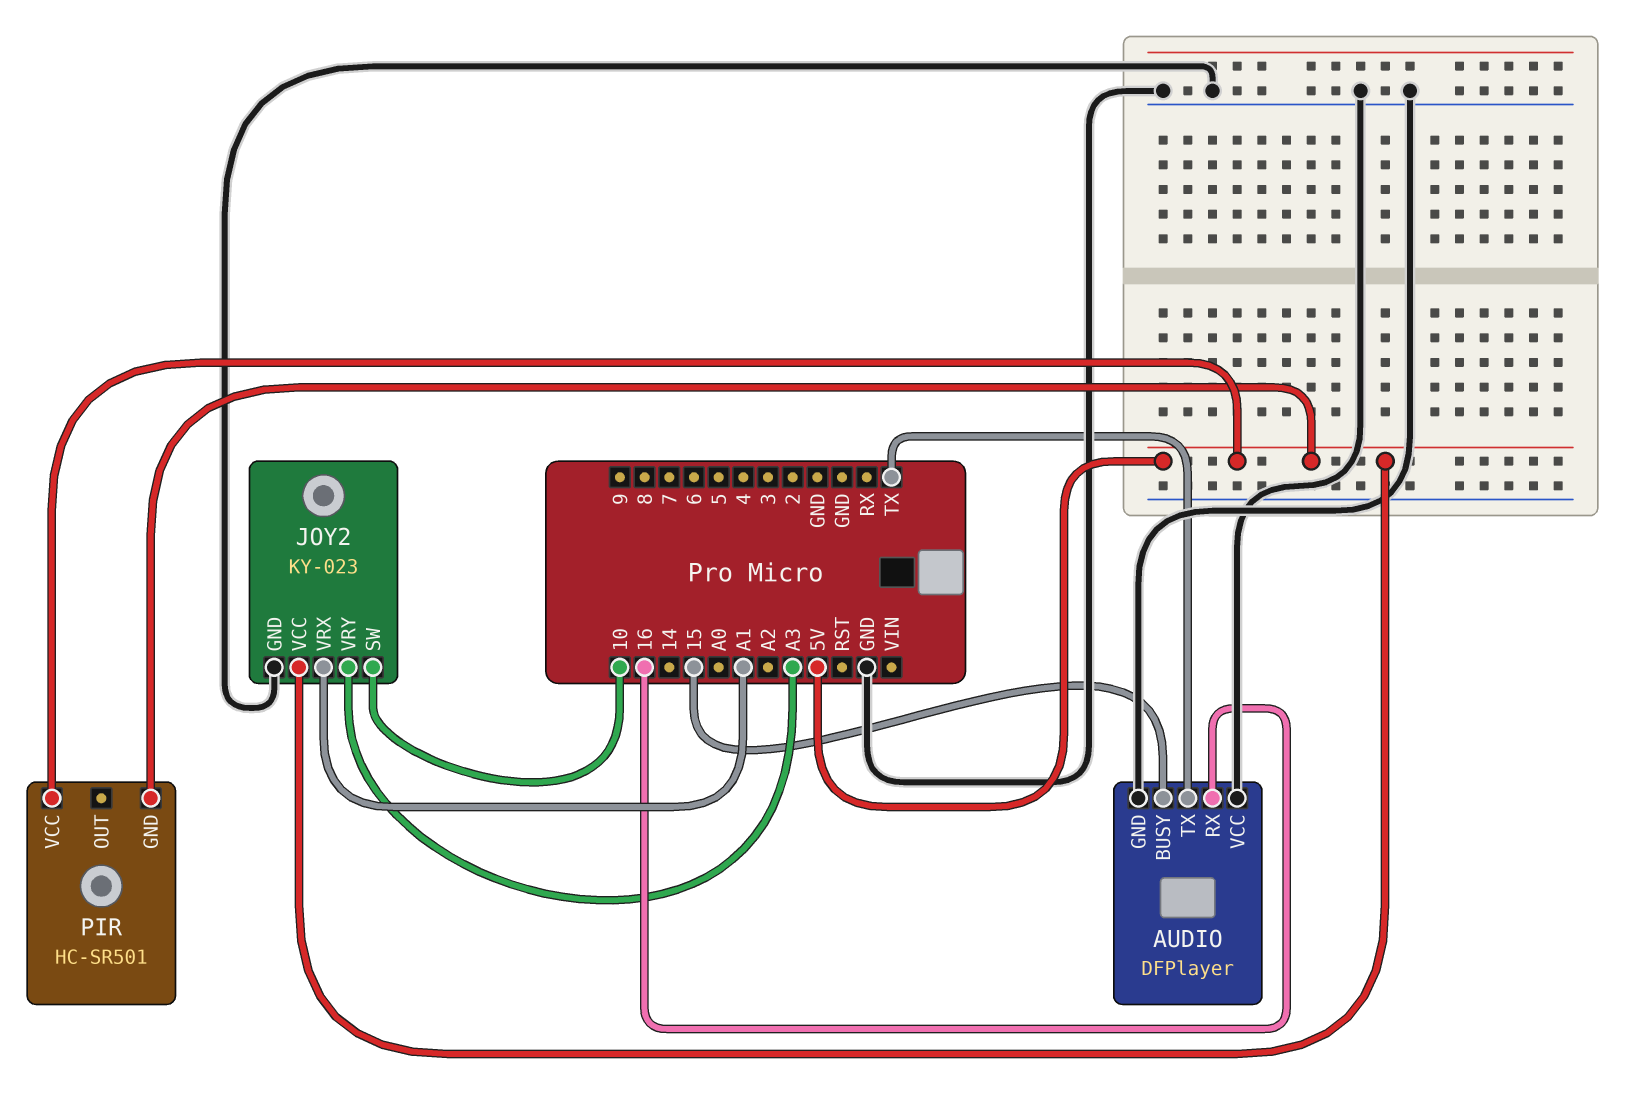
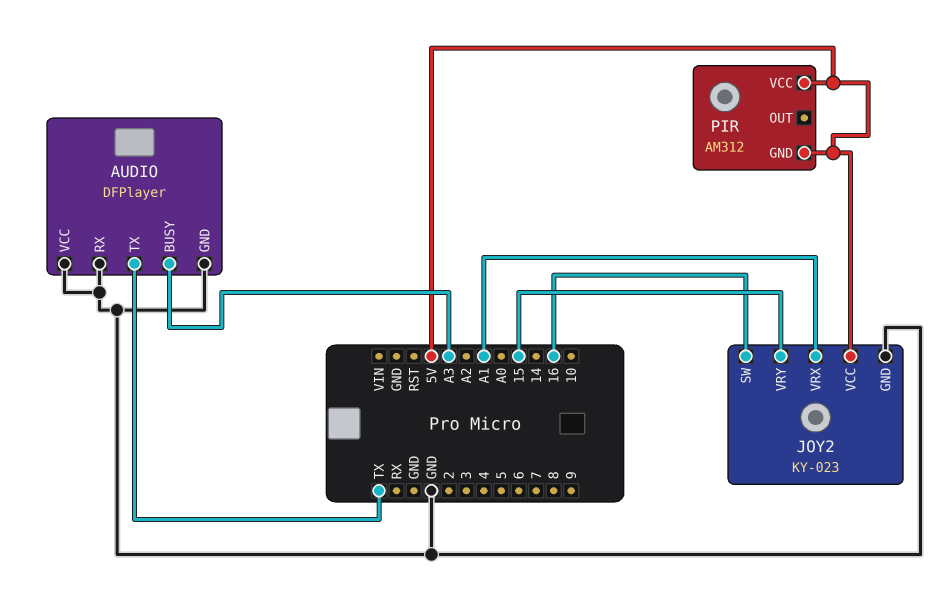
AUDIO pin BUSY: 15 -> A3
AUDIO pin RX: 16 -> GND
JOY2 pin SW: 10 -> 16
JOY2 pin VRY: A3 -> 15
PIR: HC-SR501 -> AM312

